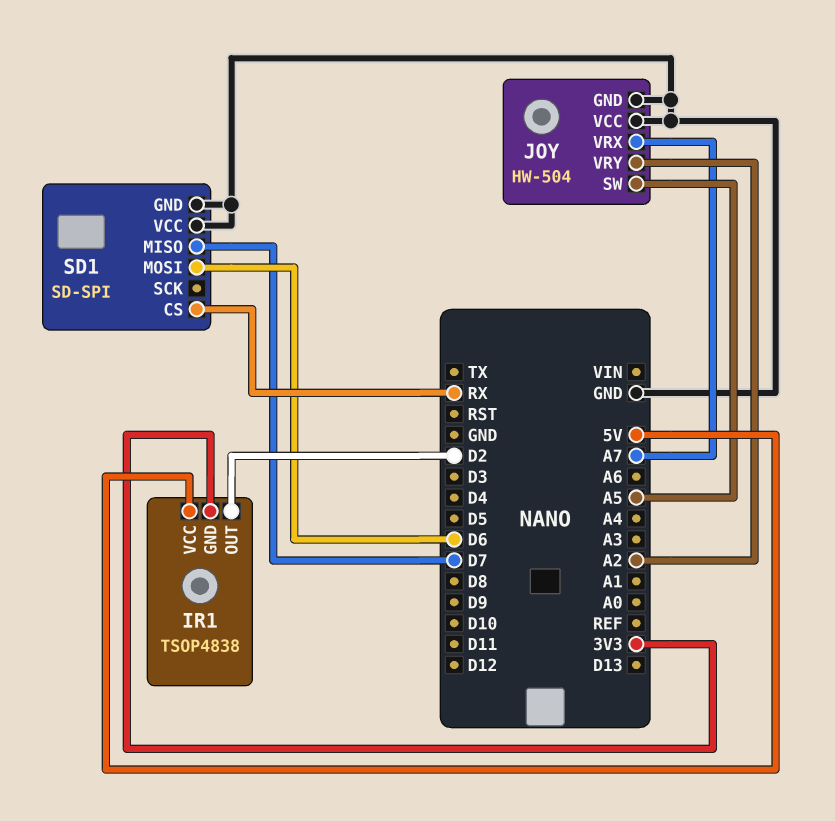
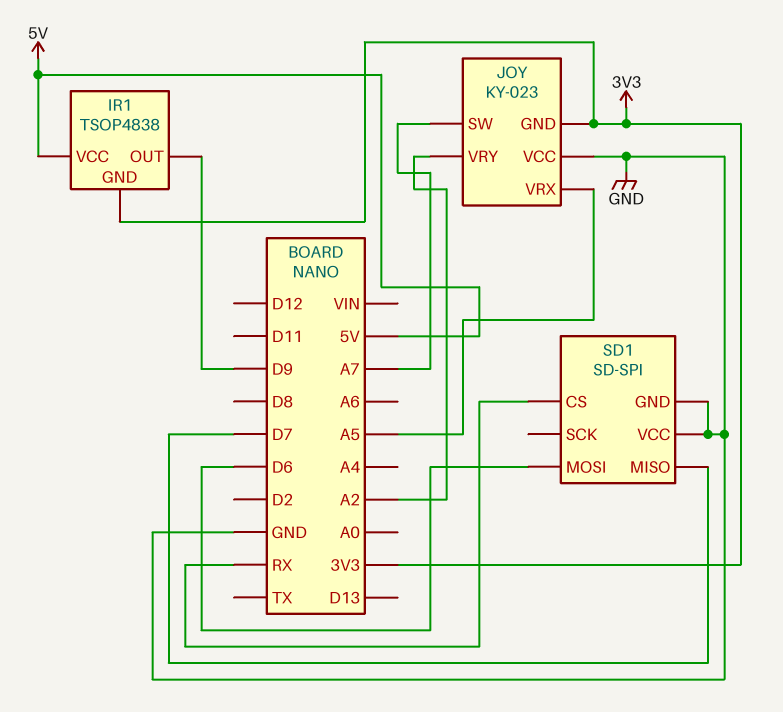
IR1 pin OUT: D2 -> D9
JOY: HW-504 -> KY-023
JOY pin GND: GND -> 3V3
JOY pin SW: A5 -> A7
JOY pin VRX: A7 -> A5

